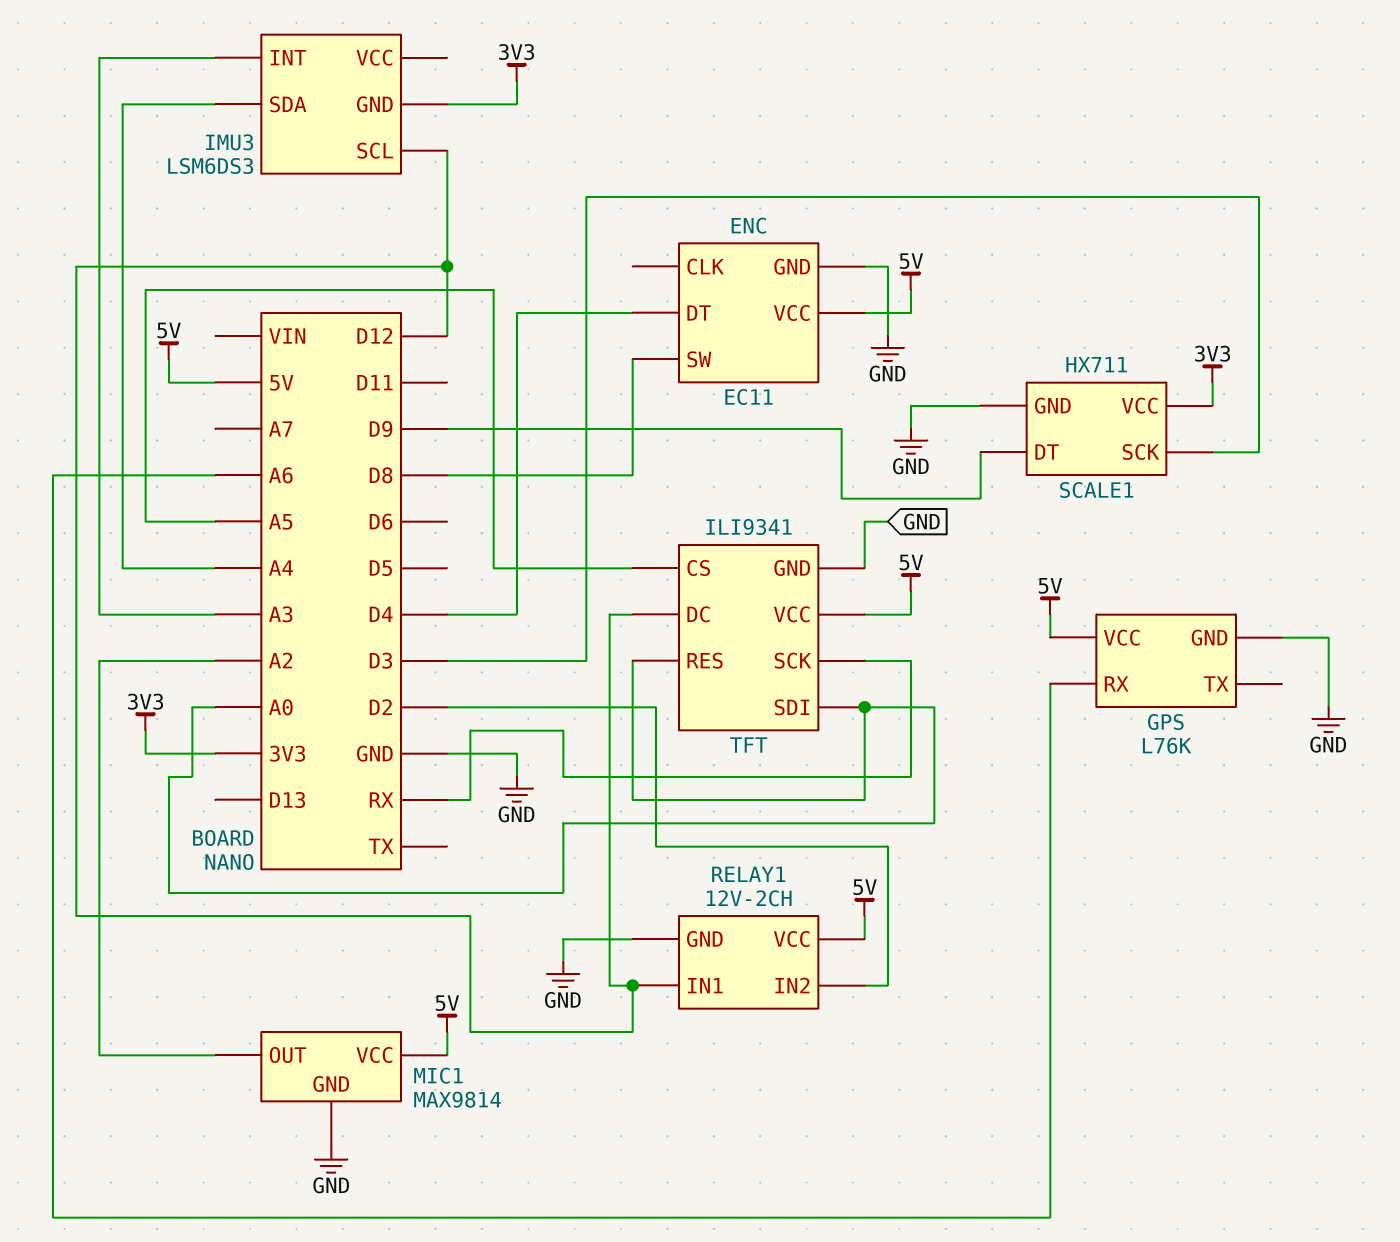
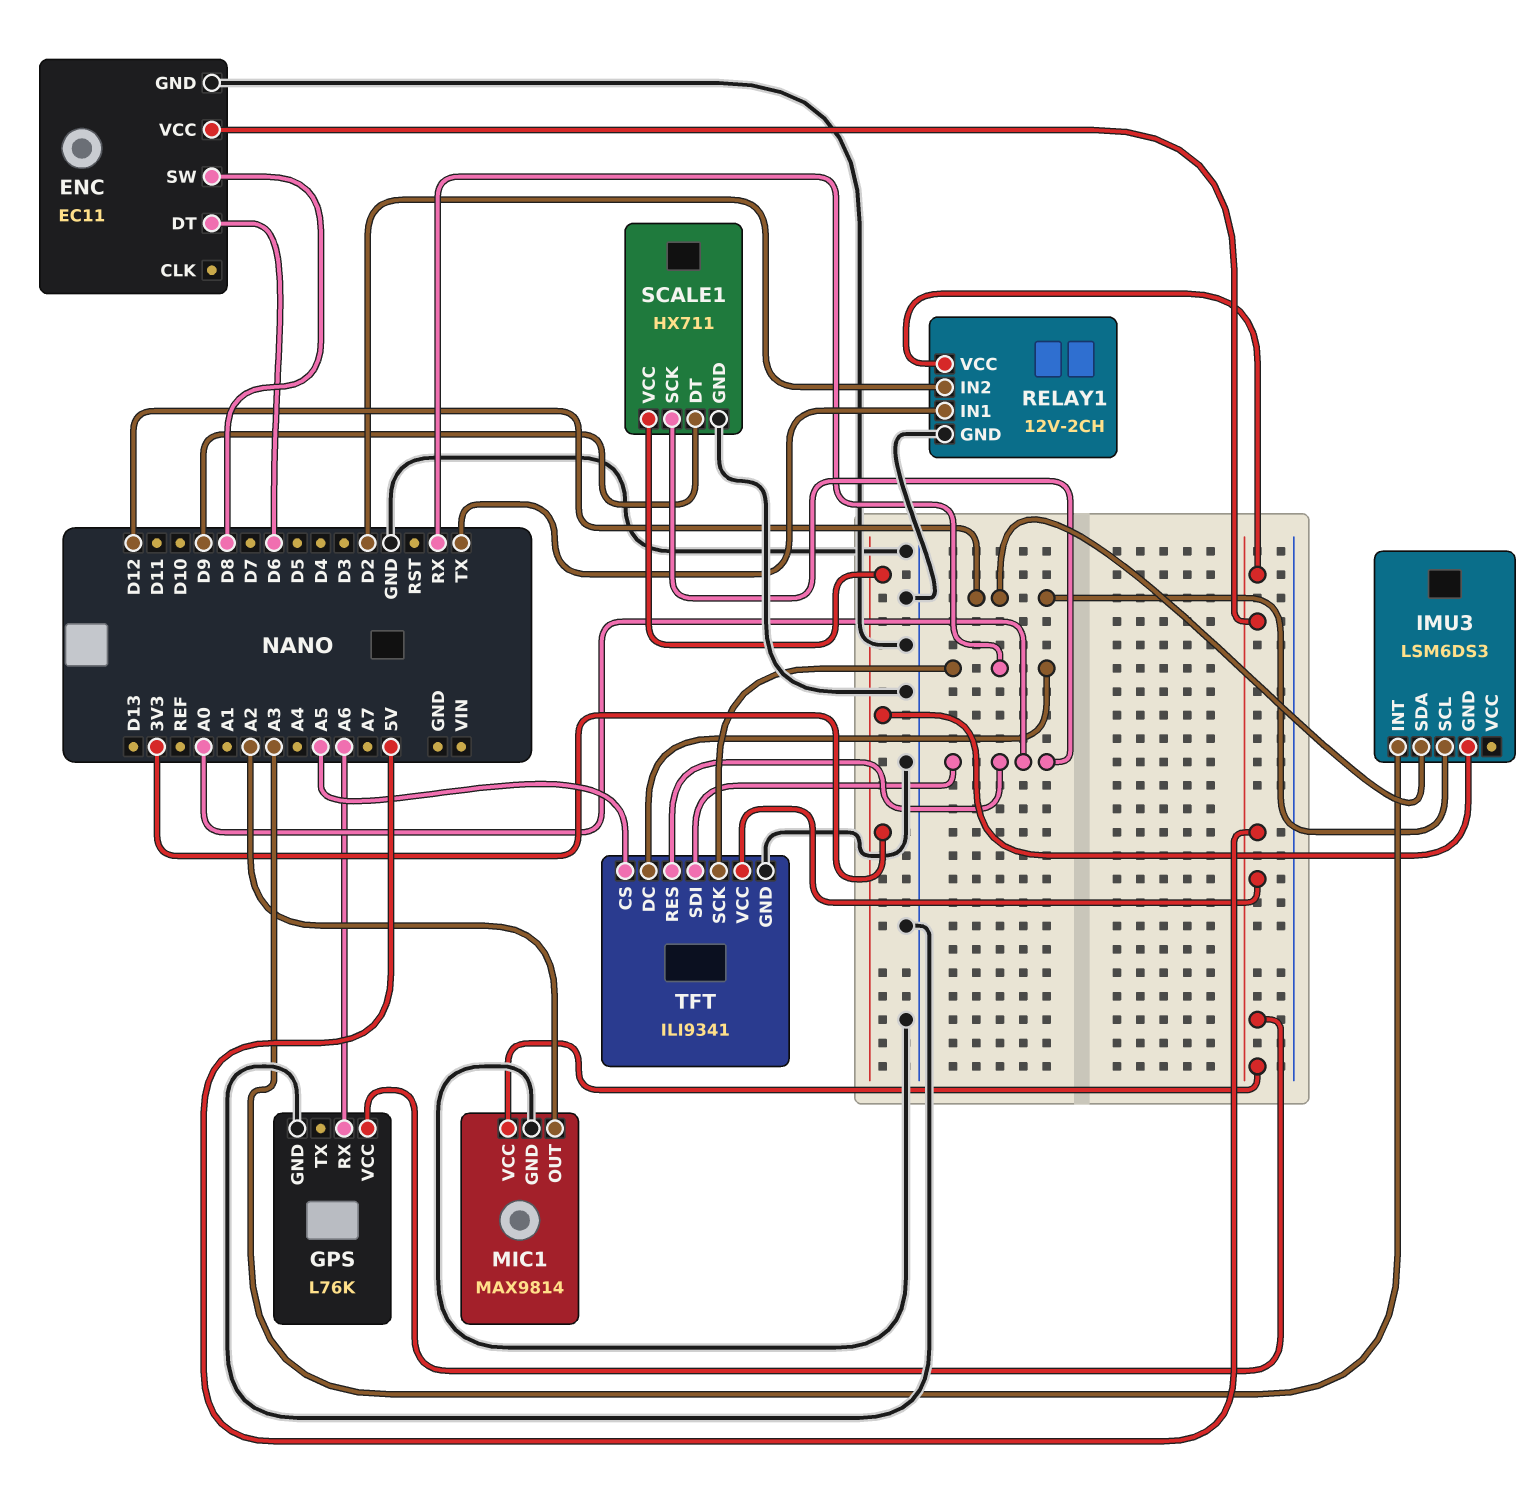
ENC pin DT: D4 -> D6
IMU3 pin SDA: A4 -> D12
RELAY1 pin IN1: D12 -> TX
SCALE1 pin SCK: D3 -> A0
TFT pin DC: D12 -> RX

